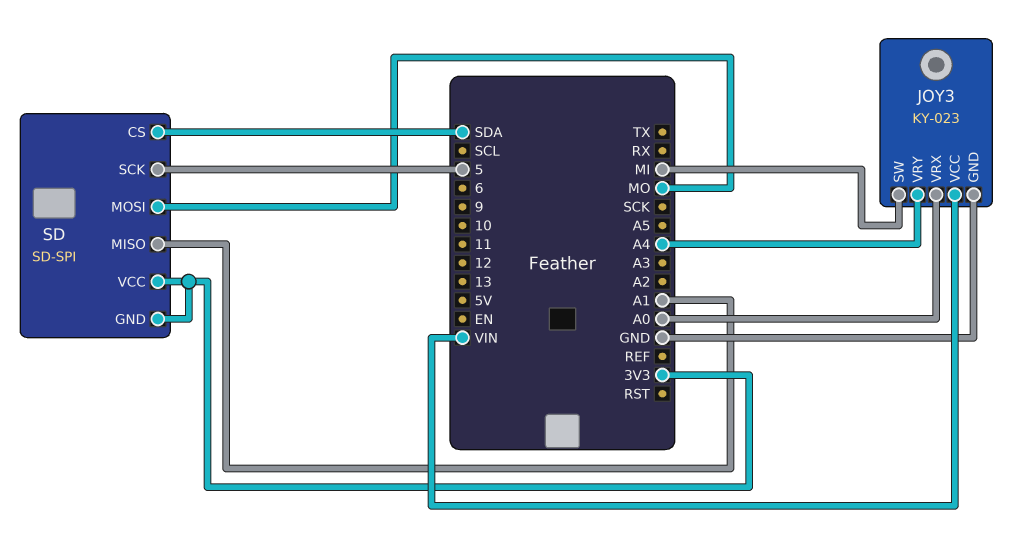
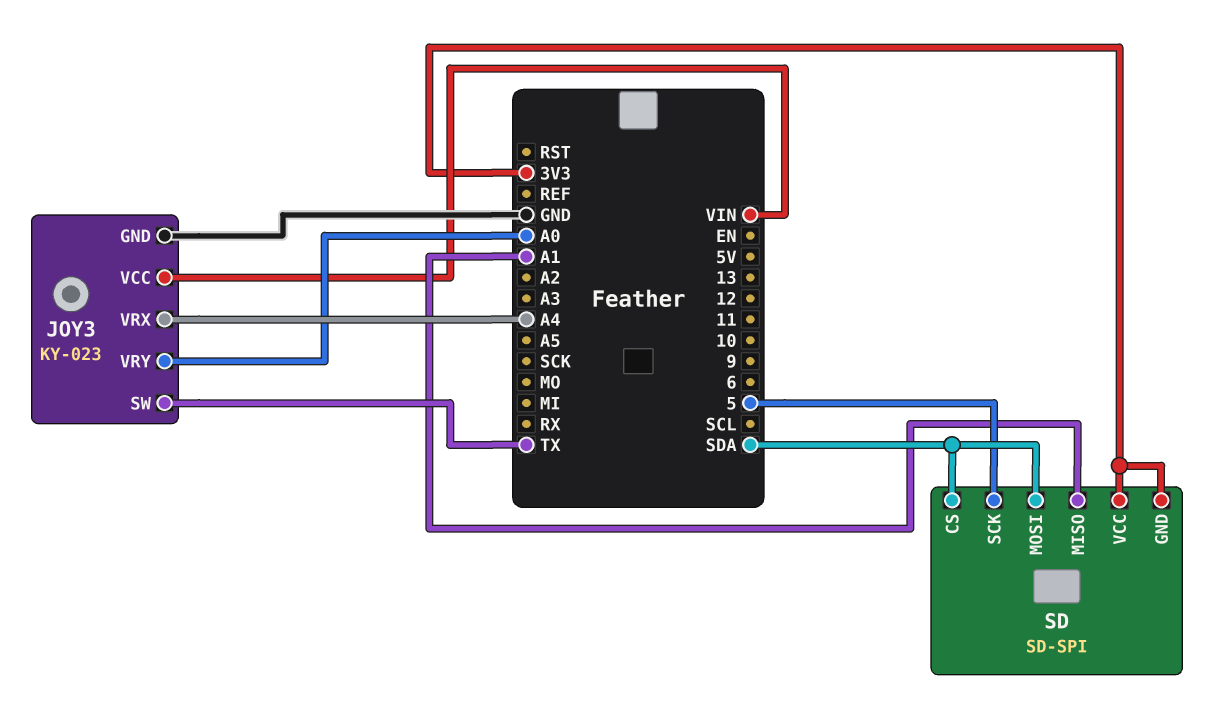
JOY3 pin SW: MI -> TX
JOY3 pin VRX: A0 -> A4
JOY3 pin VRY: A4 -> A0
SD pin MOSI: MO -> SDA

